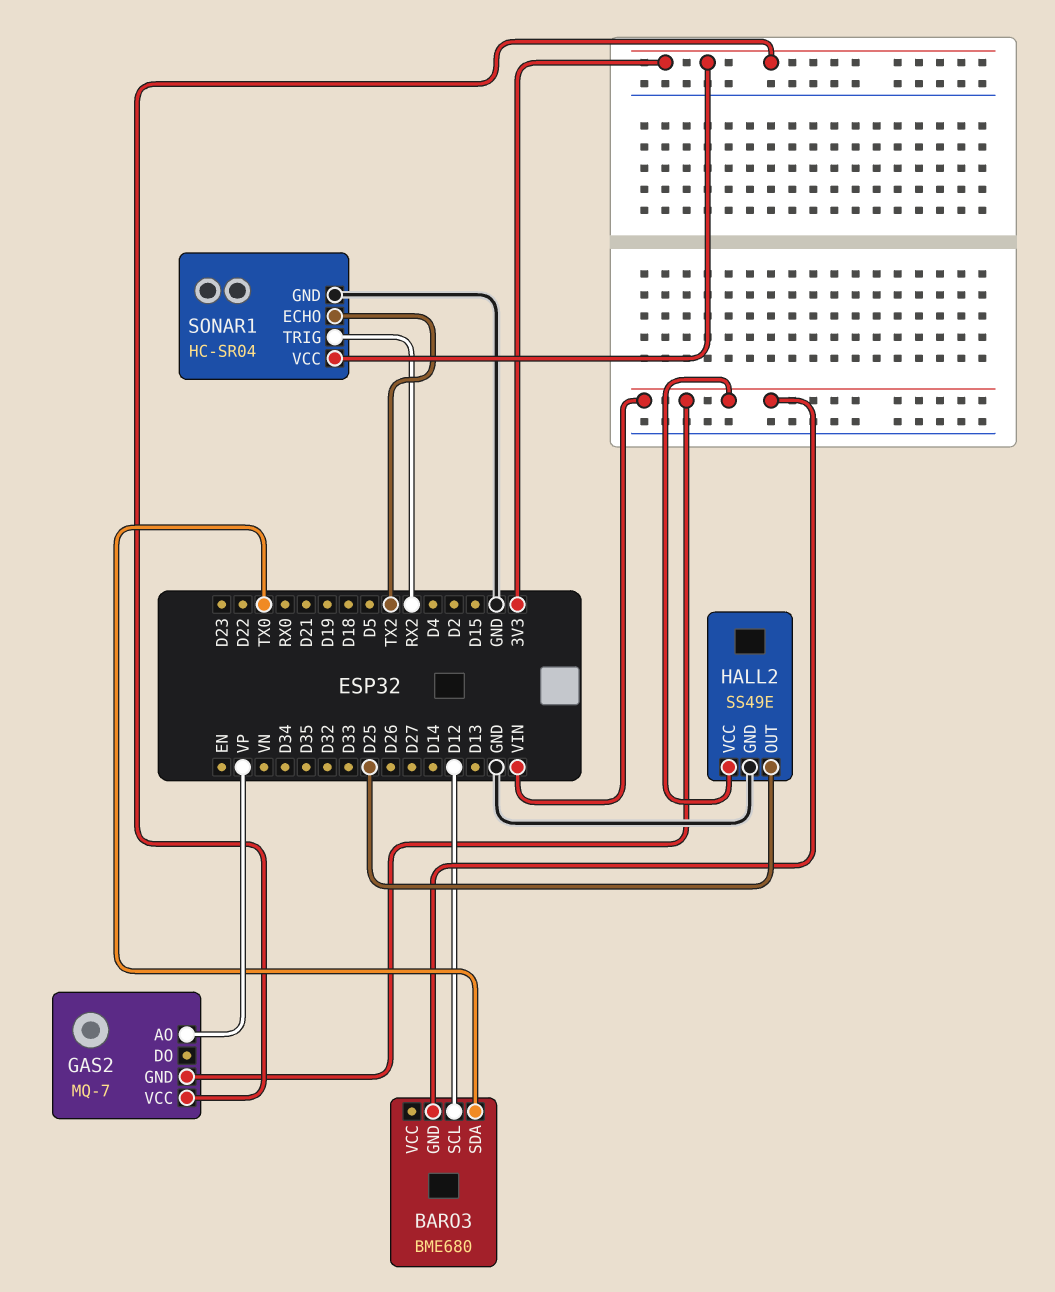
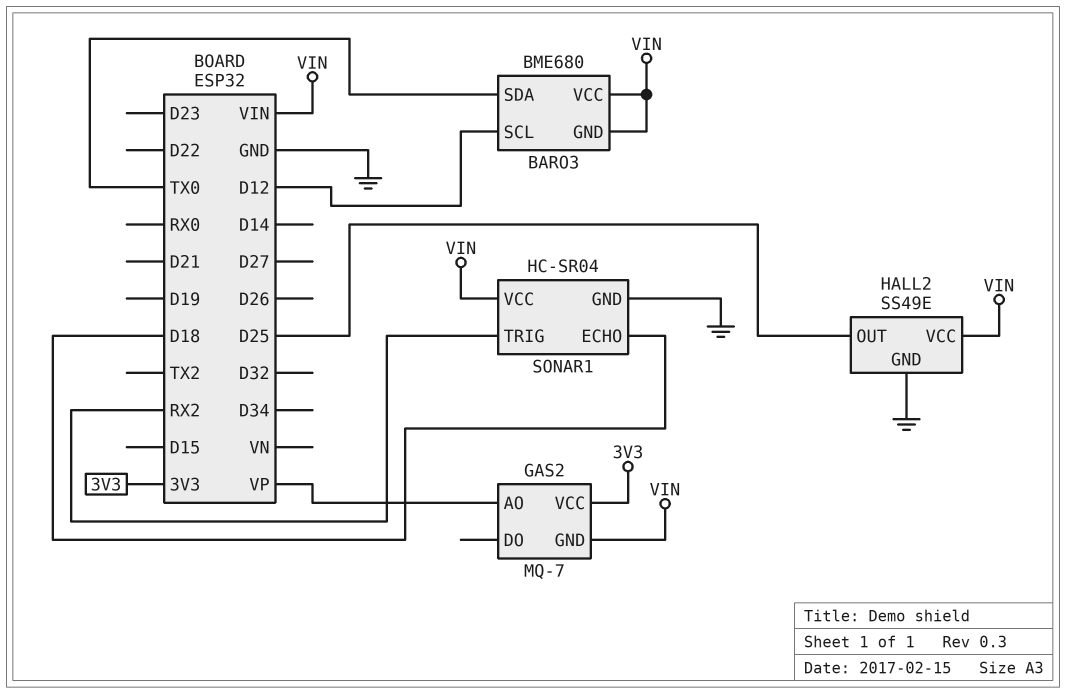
BARO3 pin VCC: none -> VIN
SONAR1 pin ECHO: TX2 -> D18
SONAR1 pin VCC: 3V3 -> VIN

